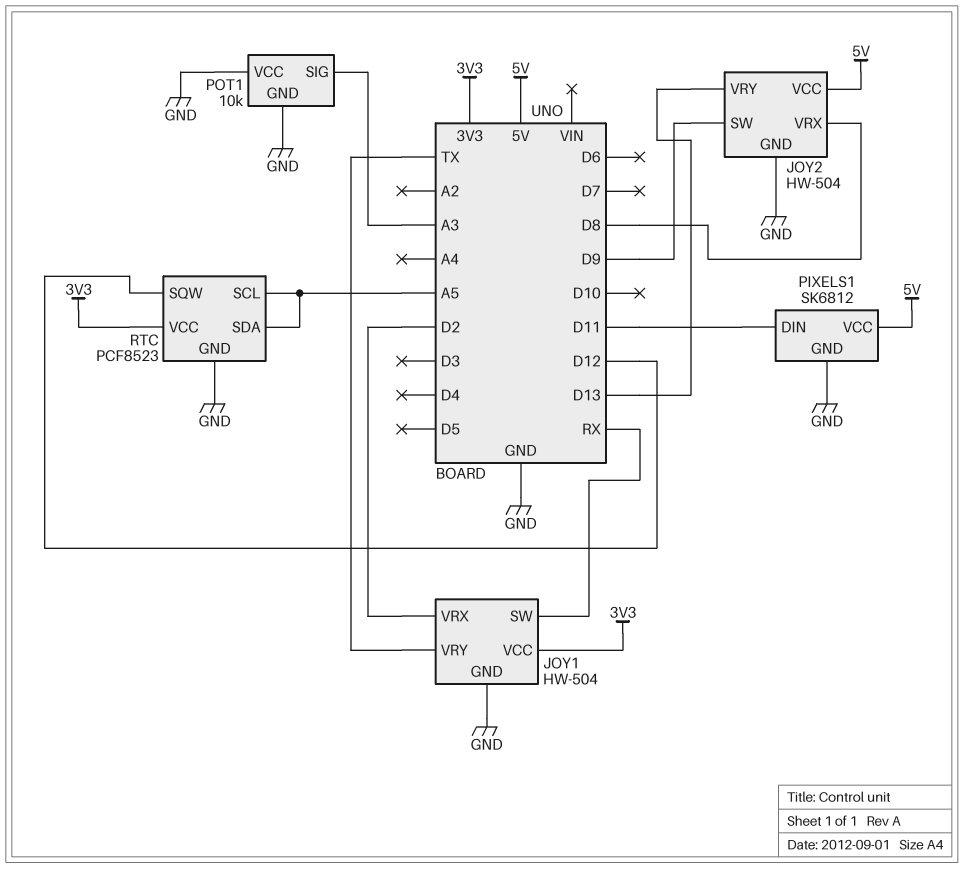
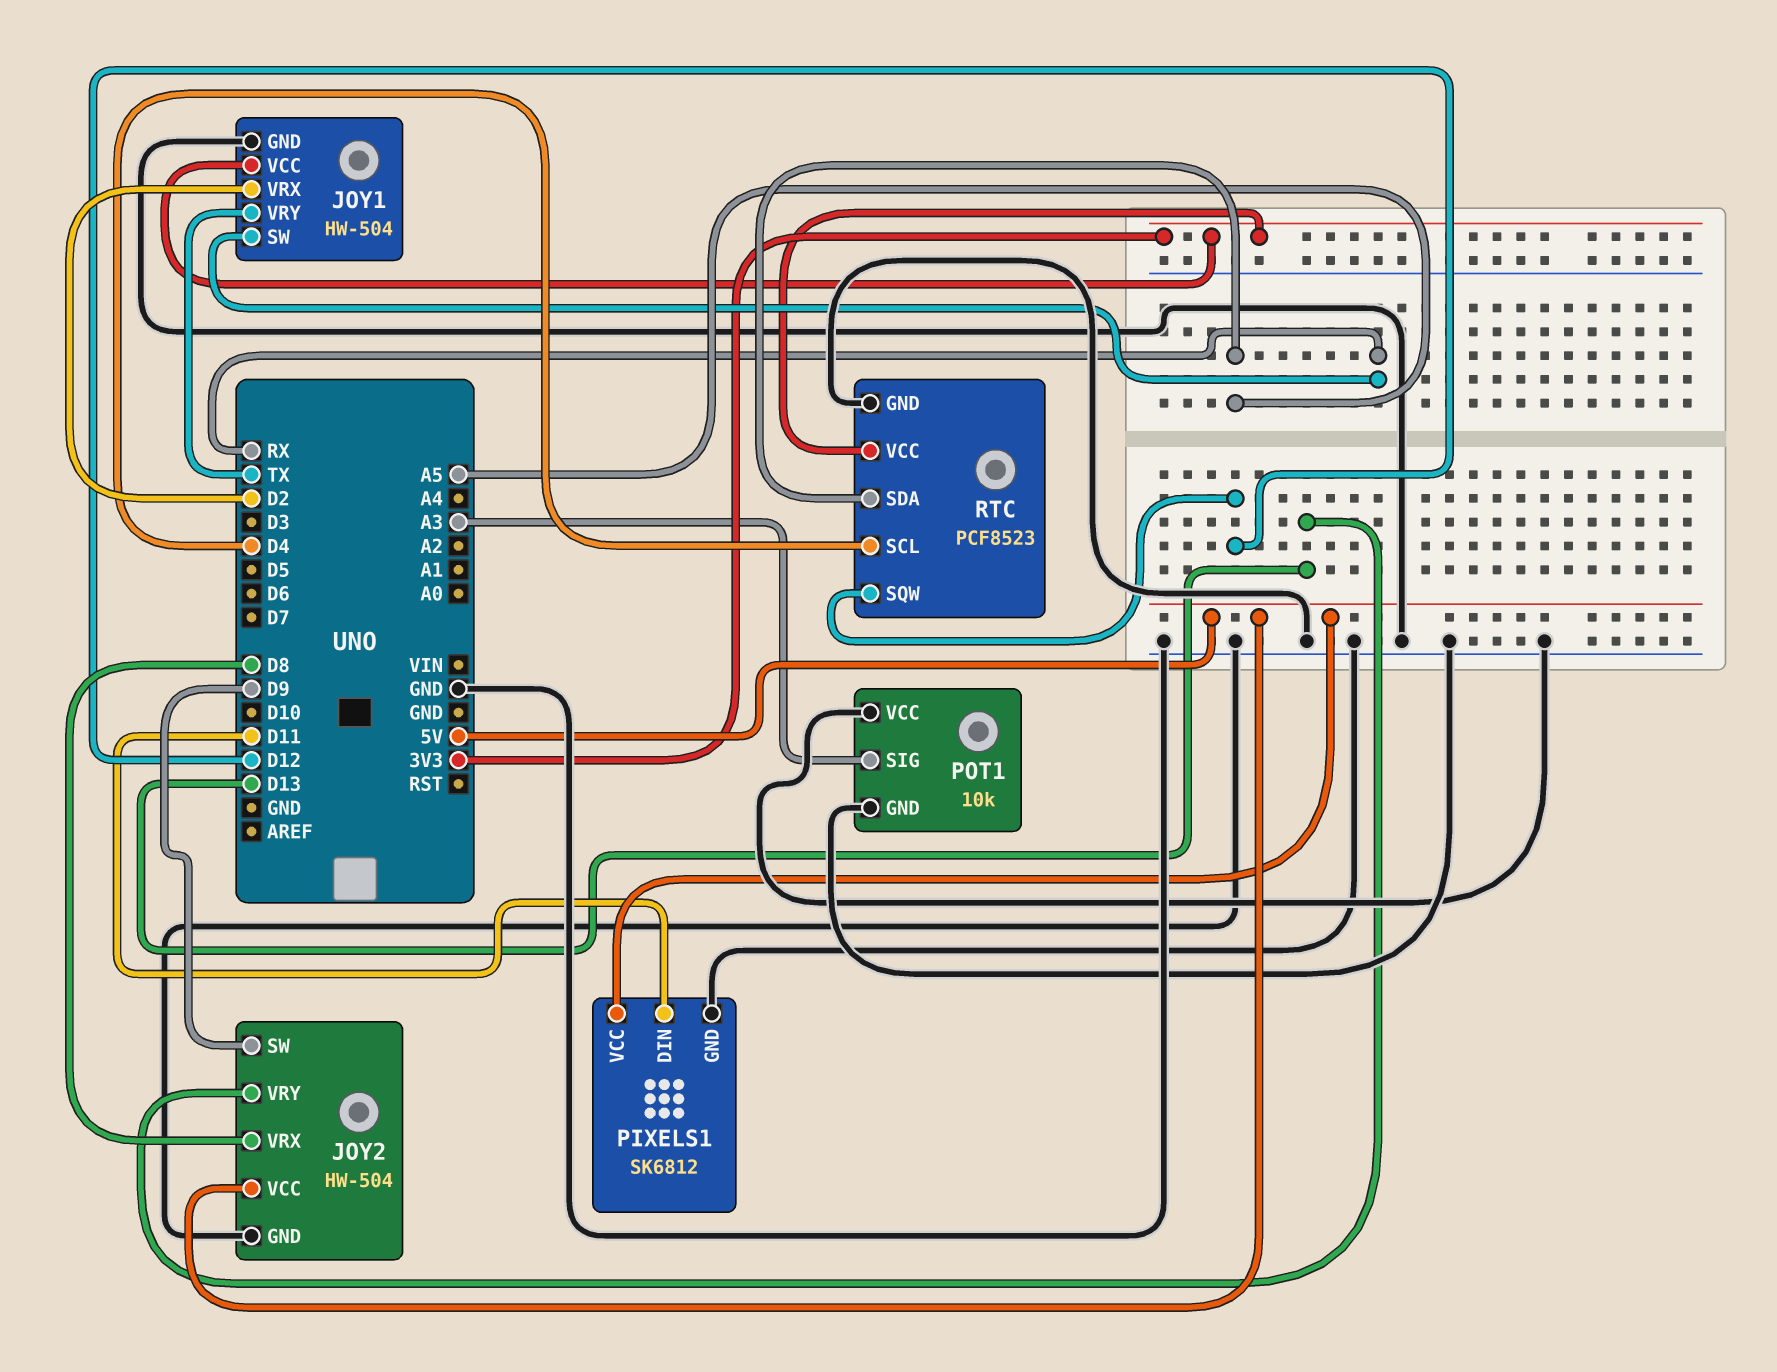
RTC pin SCL: A5 -> D4

